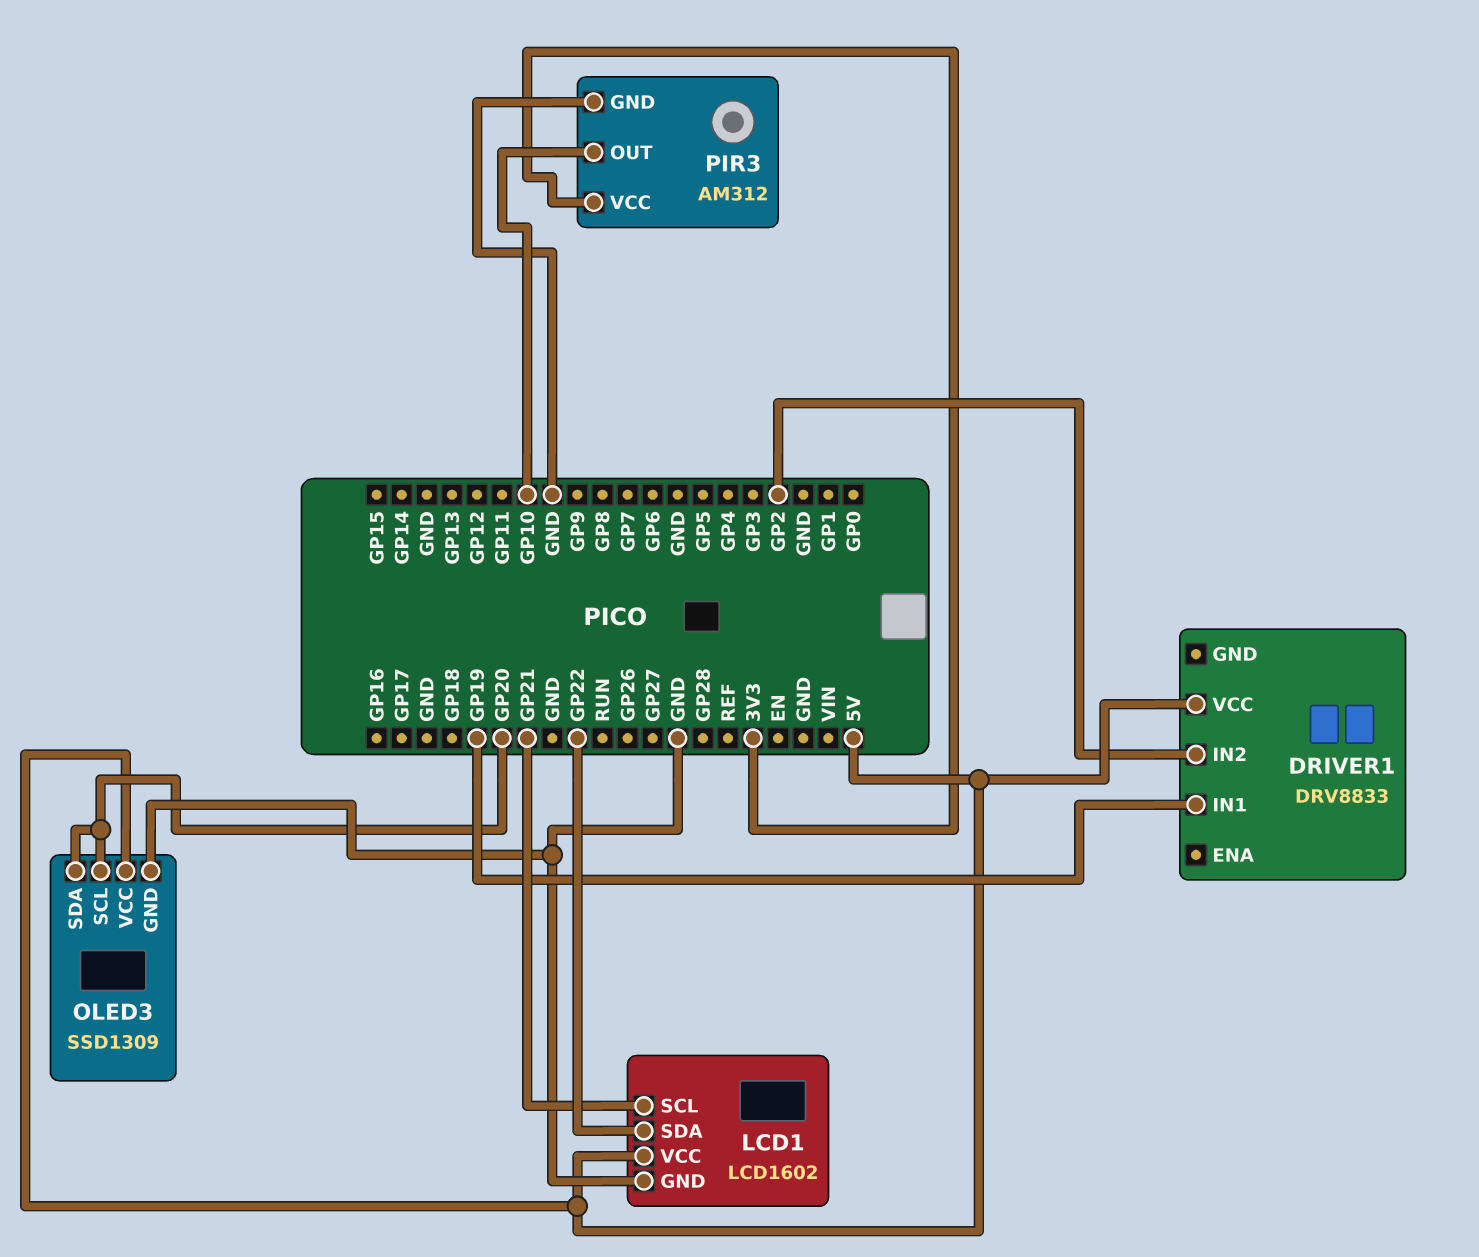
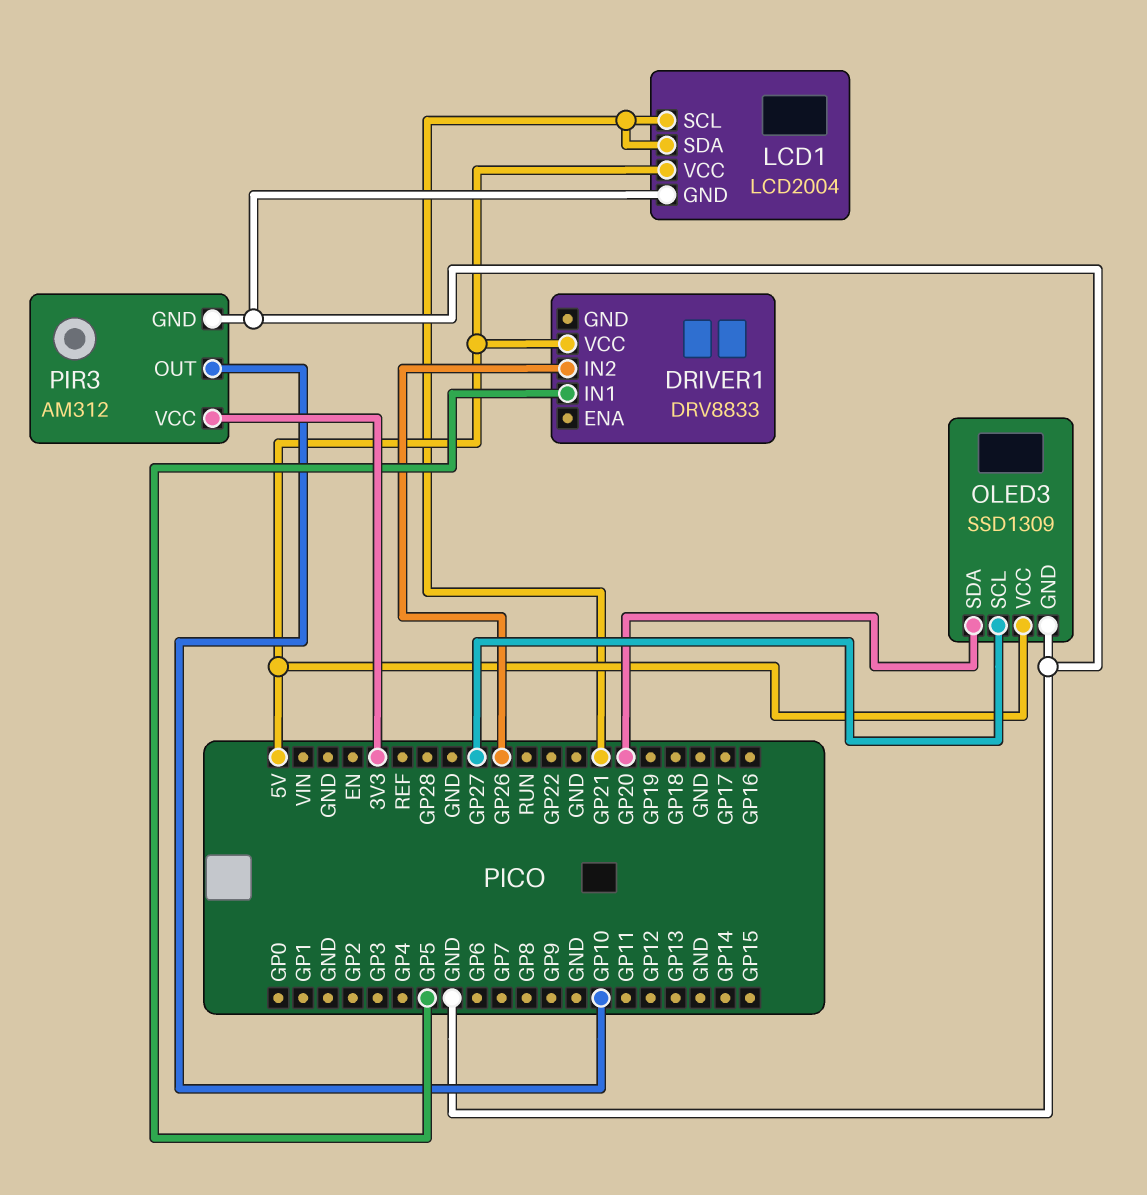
DRIVER1 pin IN1: GP19 -> GP5
DRIVER1 pin IN2: GP2 -> GP26
LCD1: LCD1602 -> LCD2004
LCD1 pin SDA: GP22 -> GP21
OLED3 pin SCL: GP20 -> GP27

